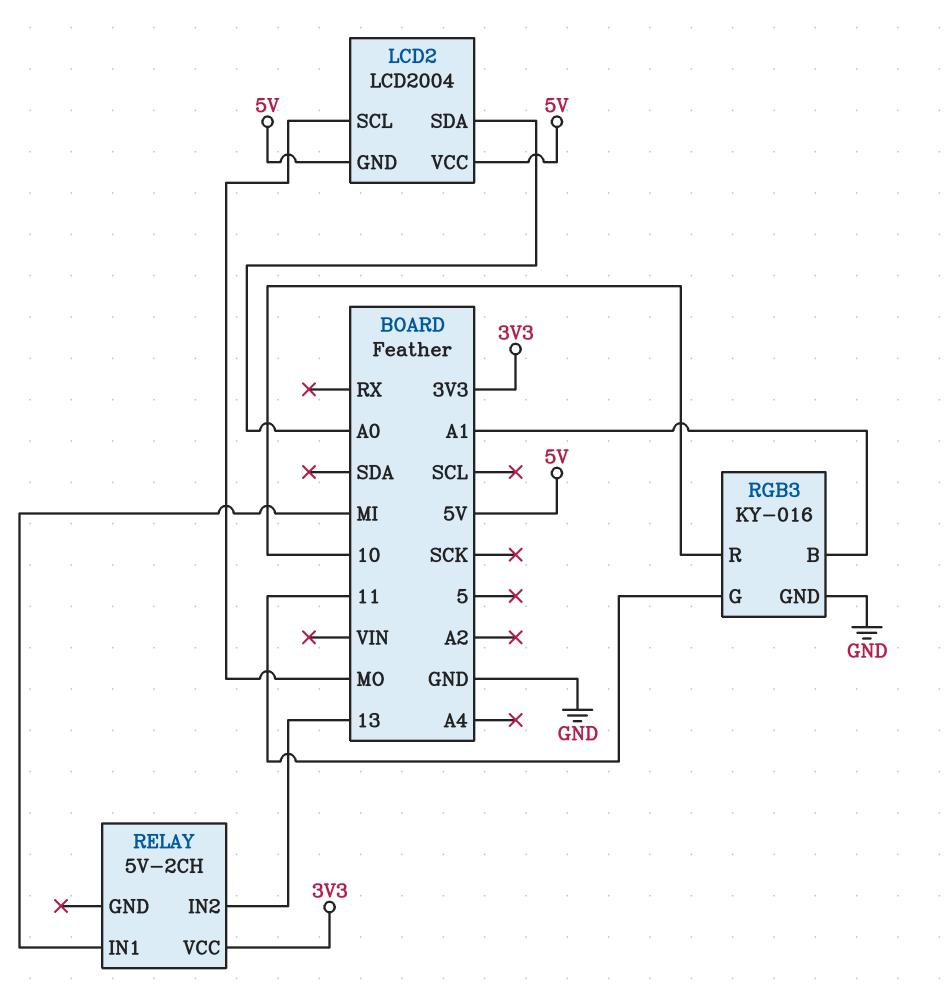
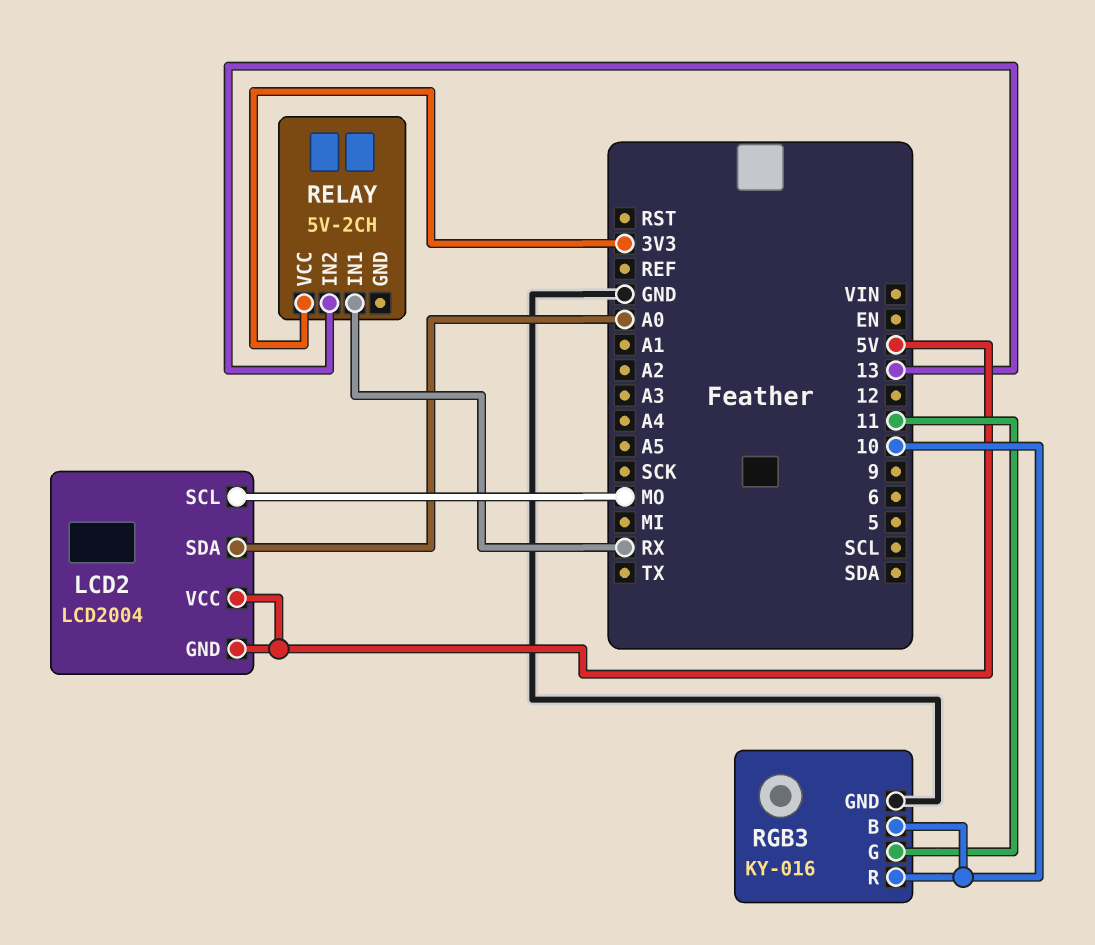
RELAY pin IN1: MI -> RX
RGB3 pin B: A1 -> 10

